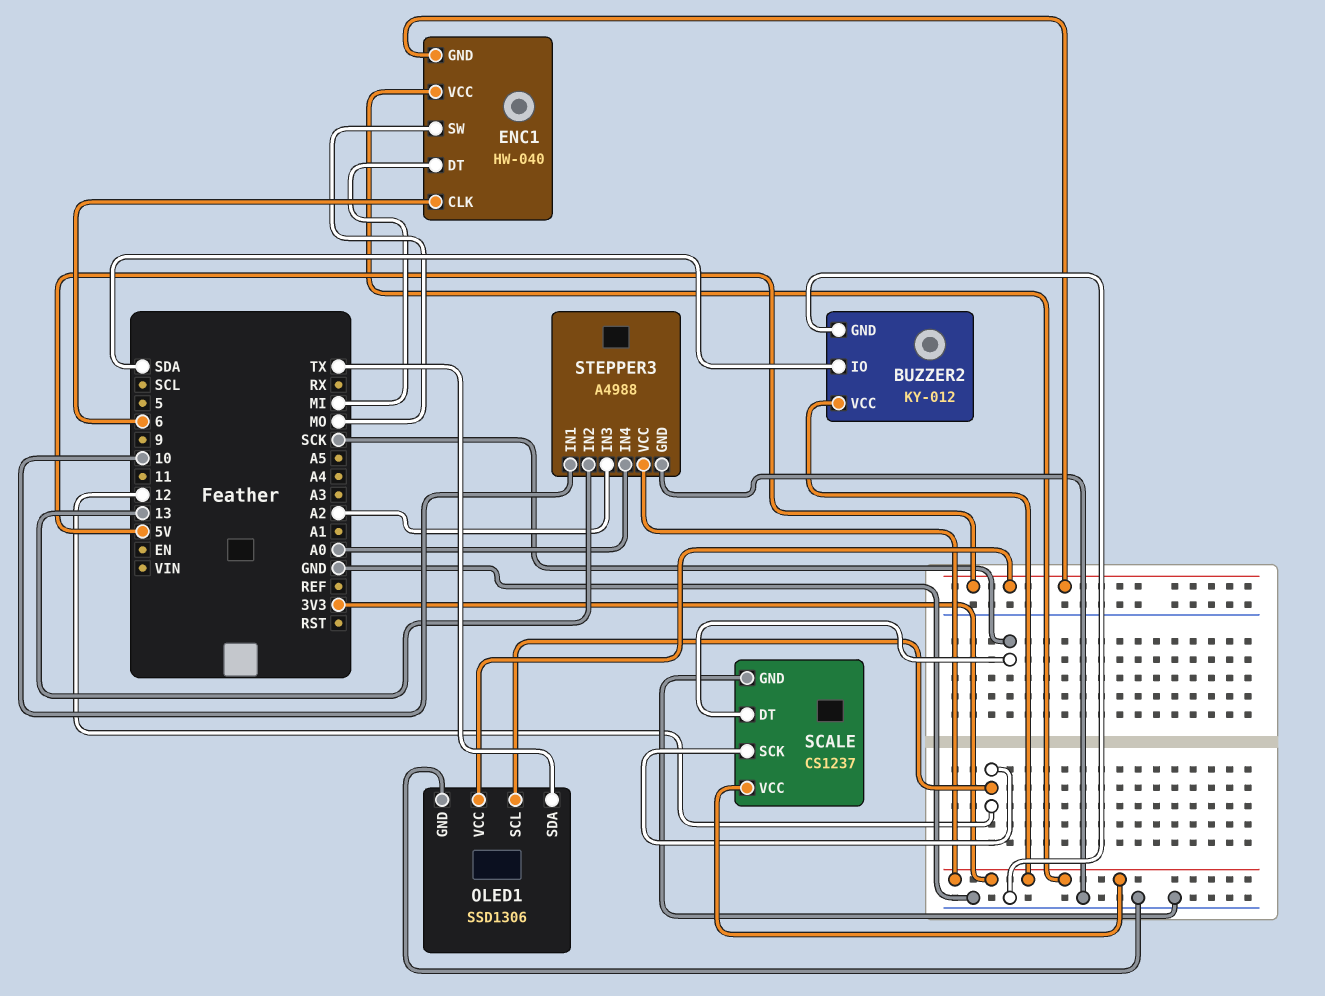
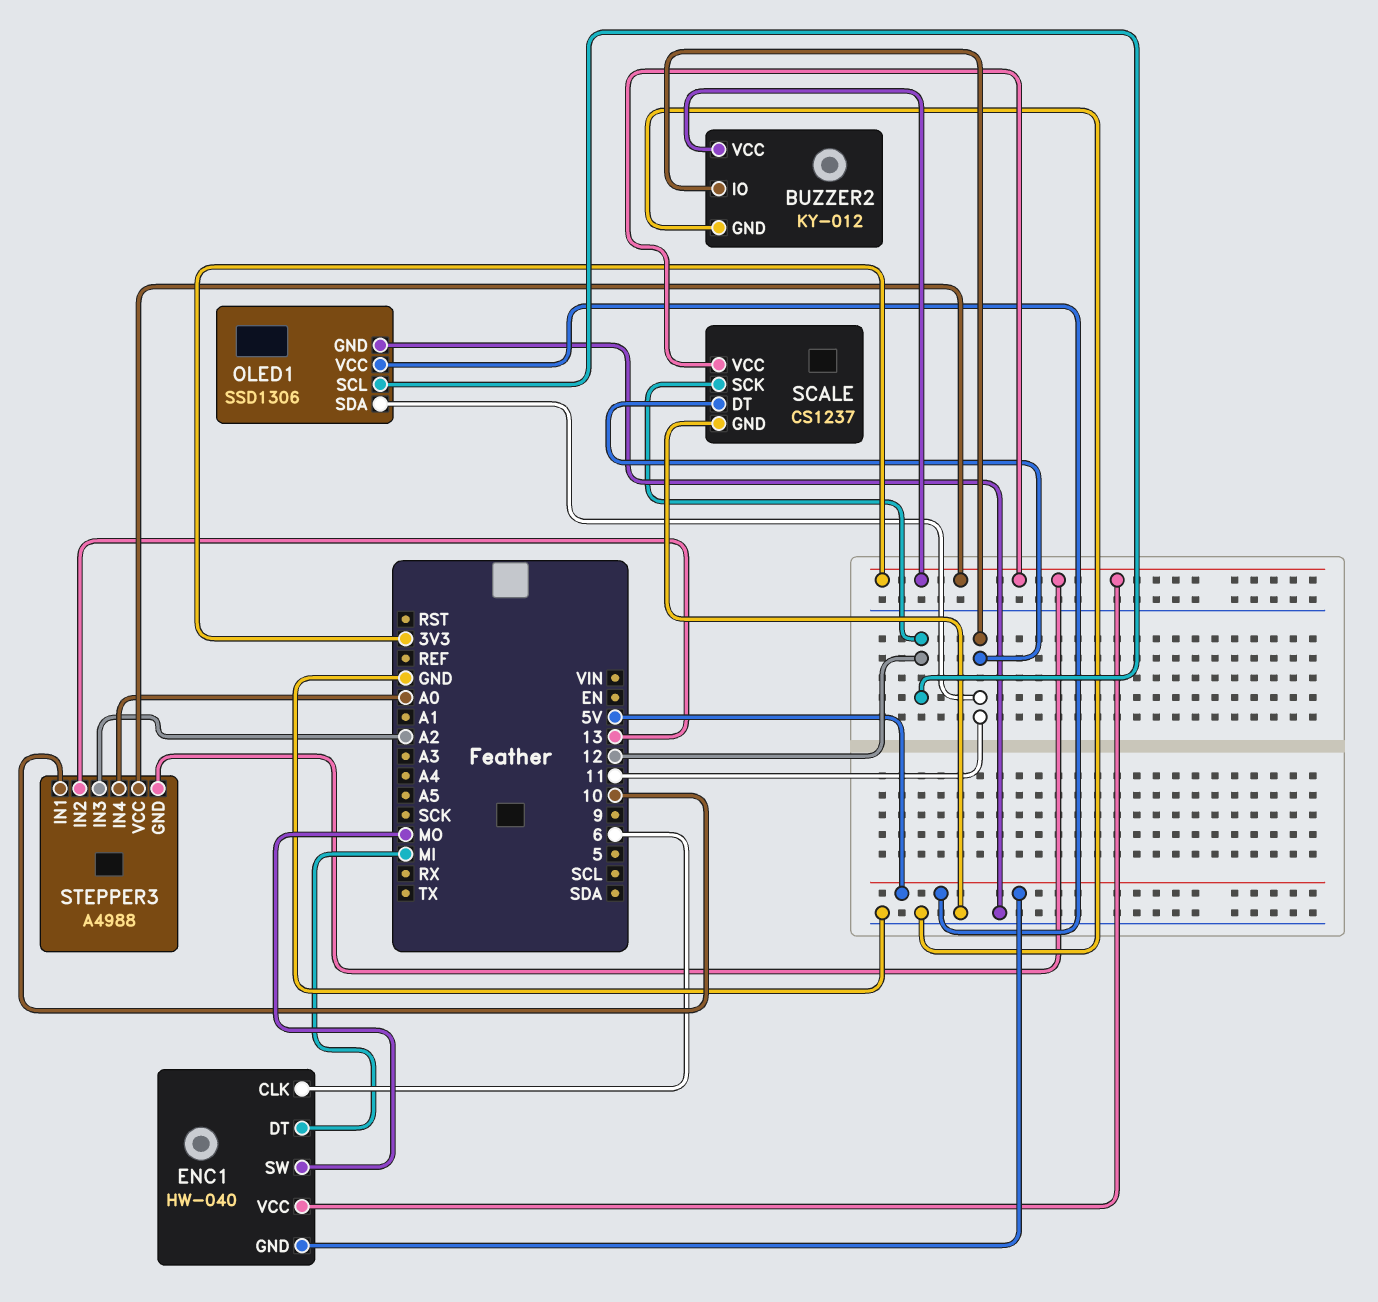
BUZZER2 pin IO: SDA -> 11
OLED1 pin SDA: TX -> 11
SCALE pin DT: SCK -> 11
STEPPER3 pin GND: GND -> 3V3

